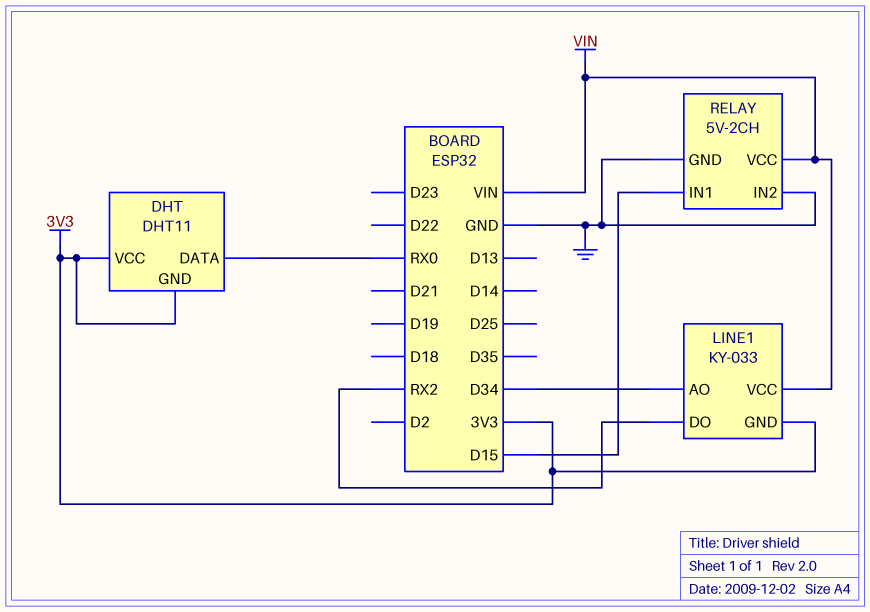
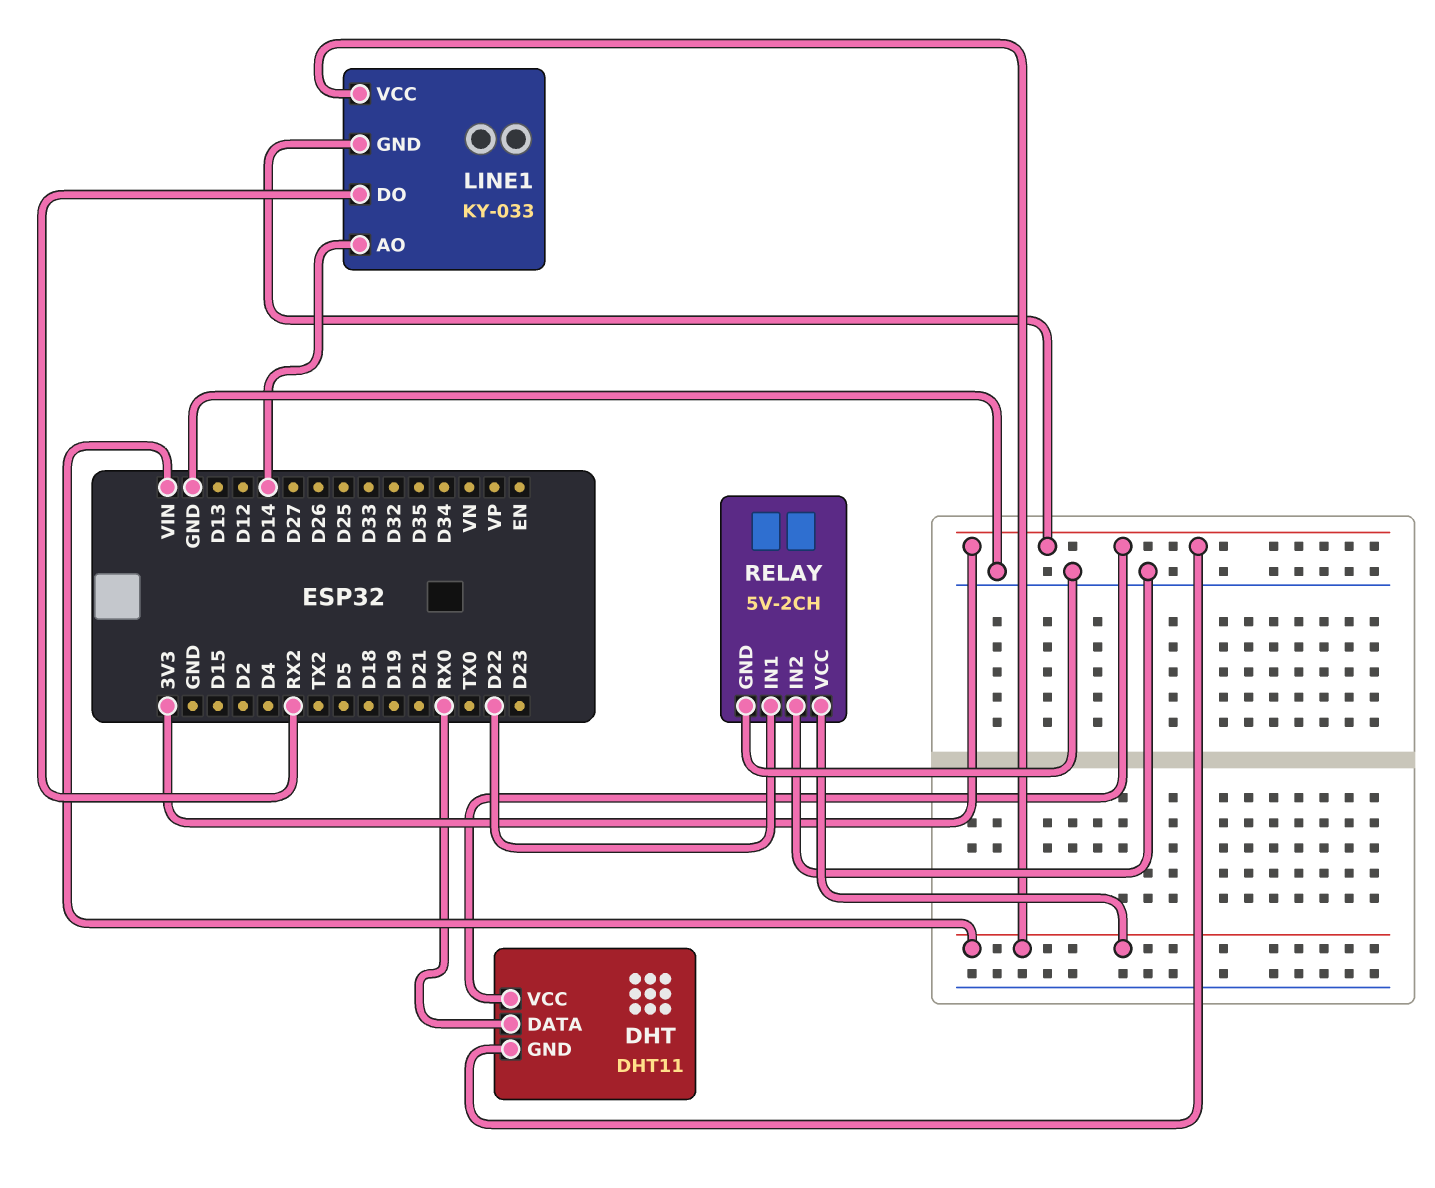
LINE1 pin AO: D34 -> D14
RELAY pin IN1: D15 -> D22

